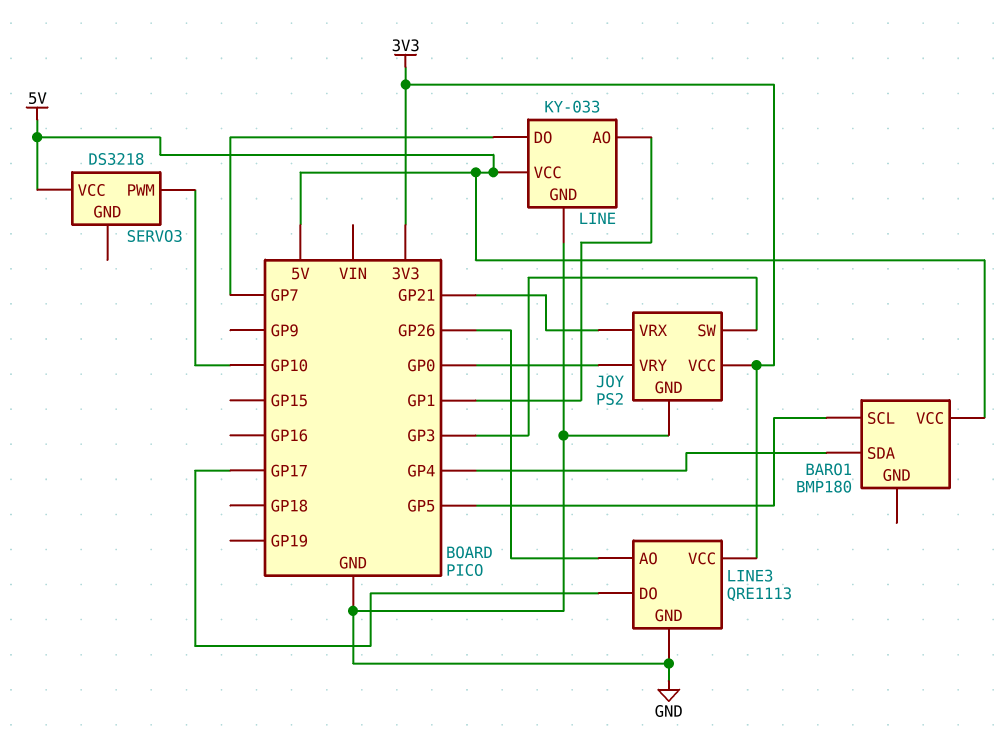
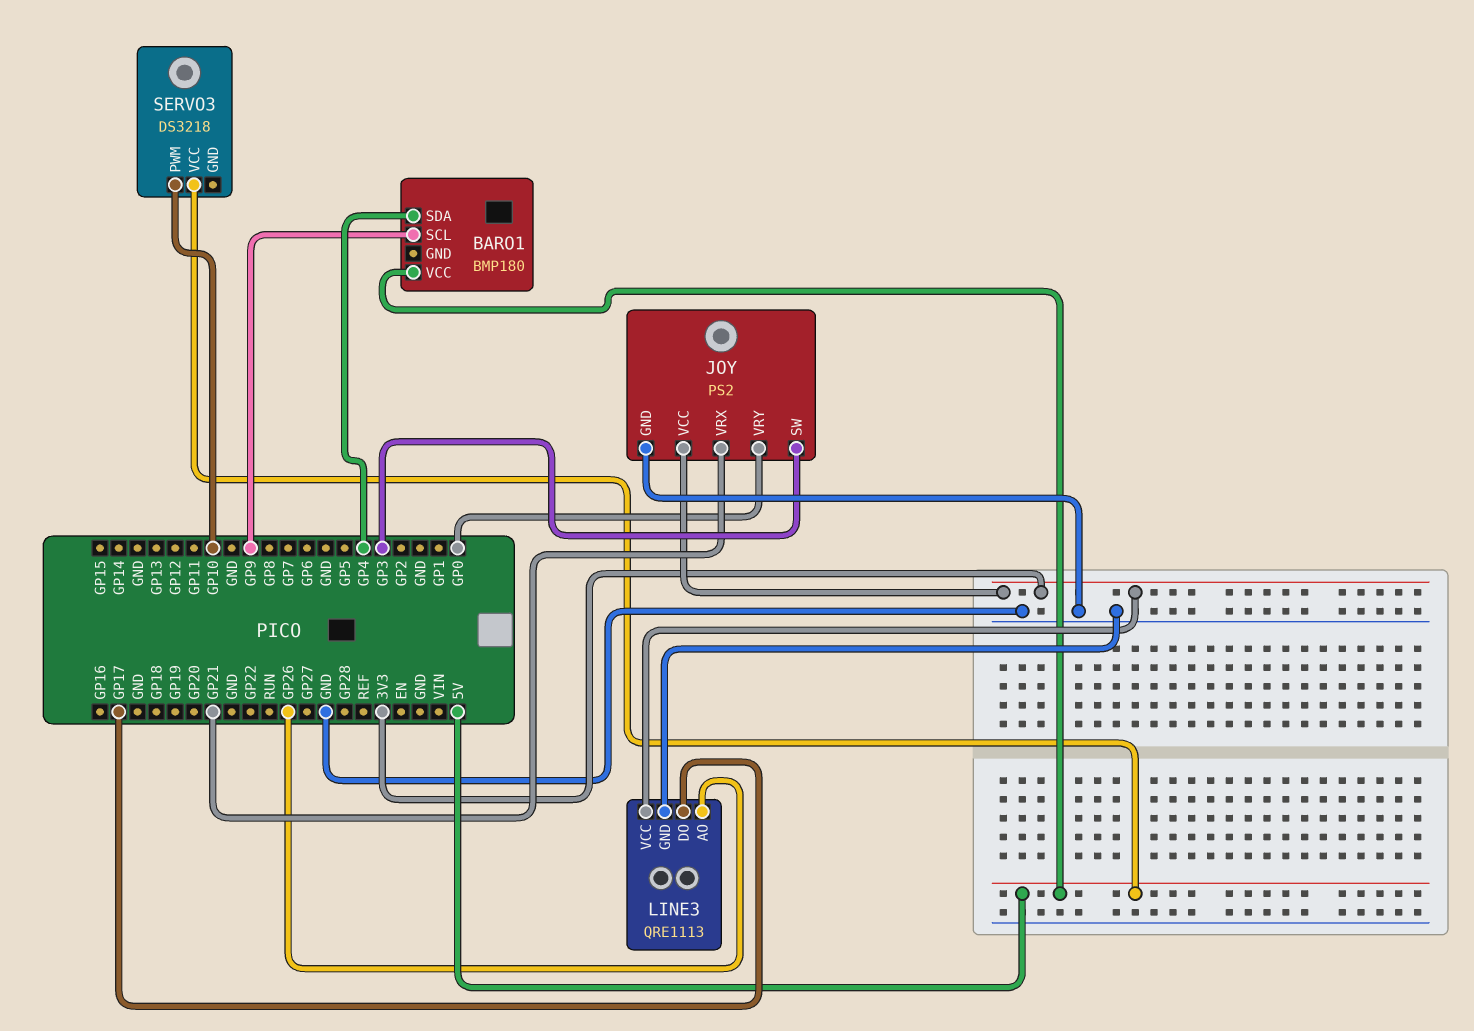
BARO1 pin SCL: GP5 -> GP9
LINE: KY-033 -> none
LINE pin AO: GP1 -> none
LINE pin DO: GP7 -> none
LINE pin GND: GND -> none
LINE pin VCC: 5V -> none

